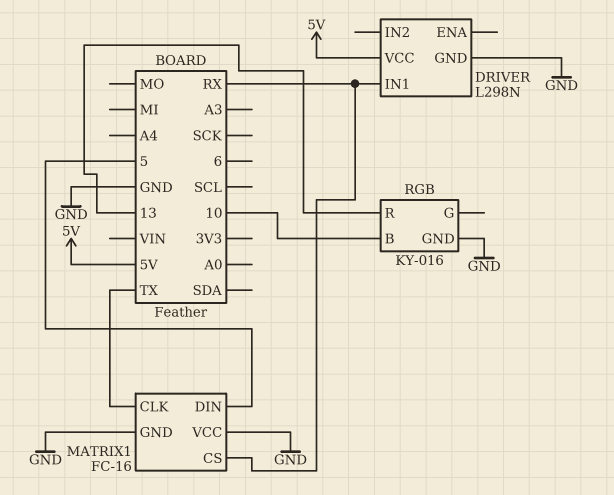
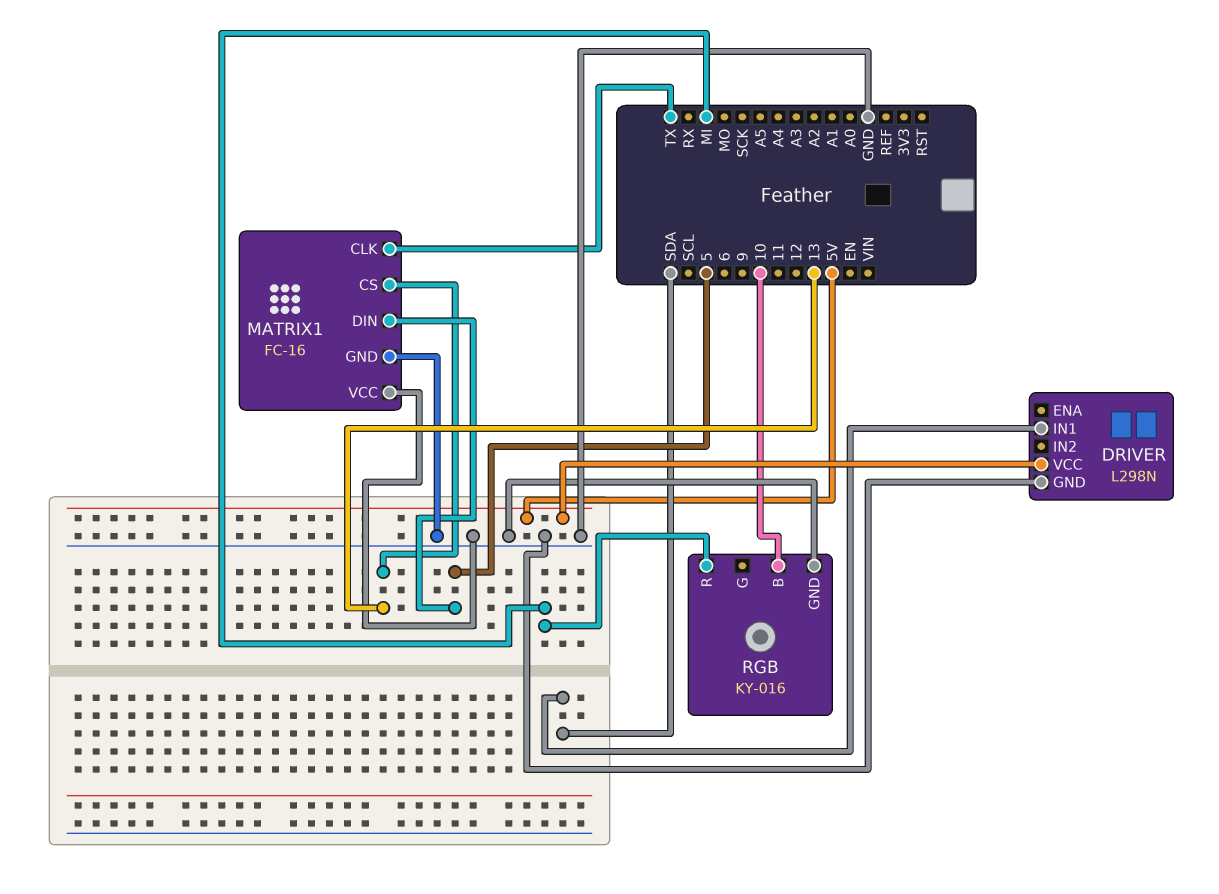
DRIVER pin IN1: RX -> SDA
MATRIX1 pin CS: RX -> 13
RGB pin R: 13 -> MI

